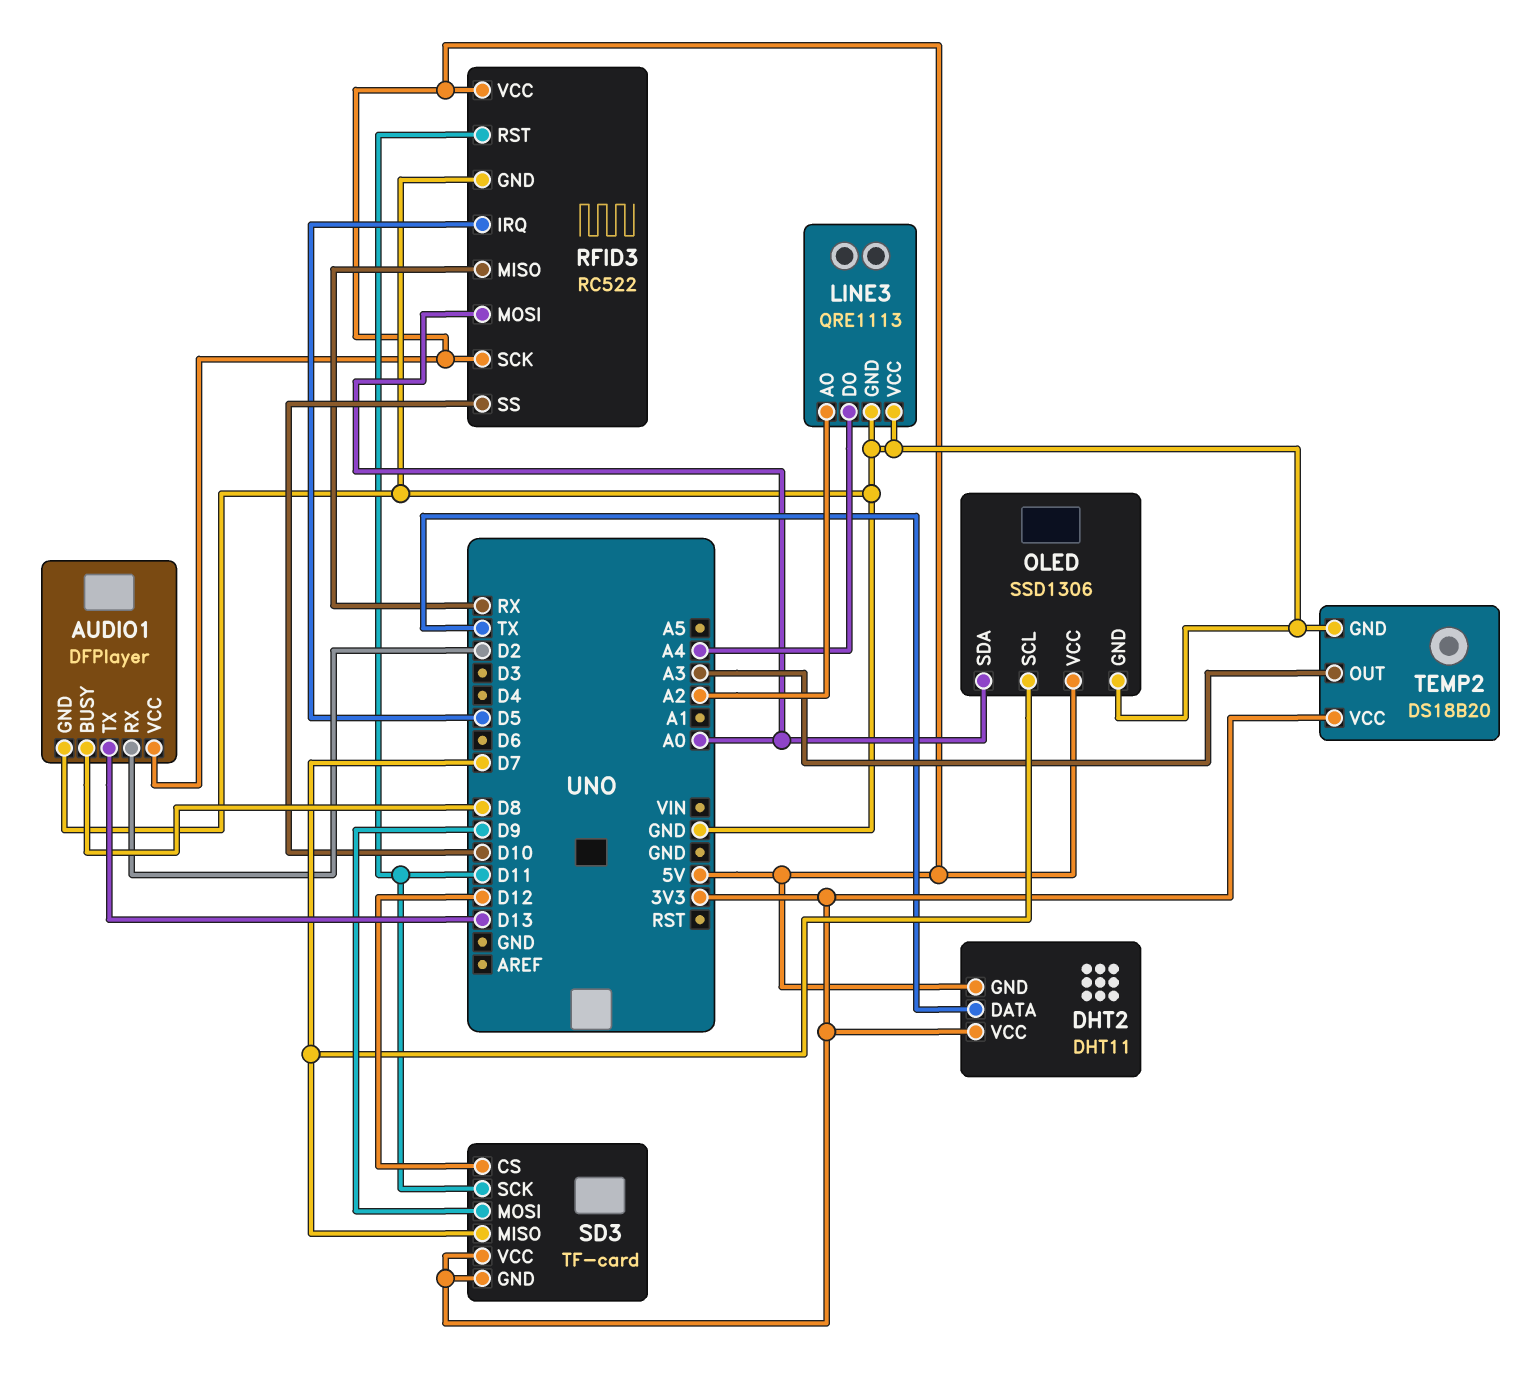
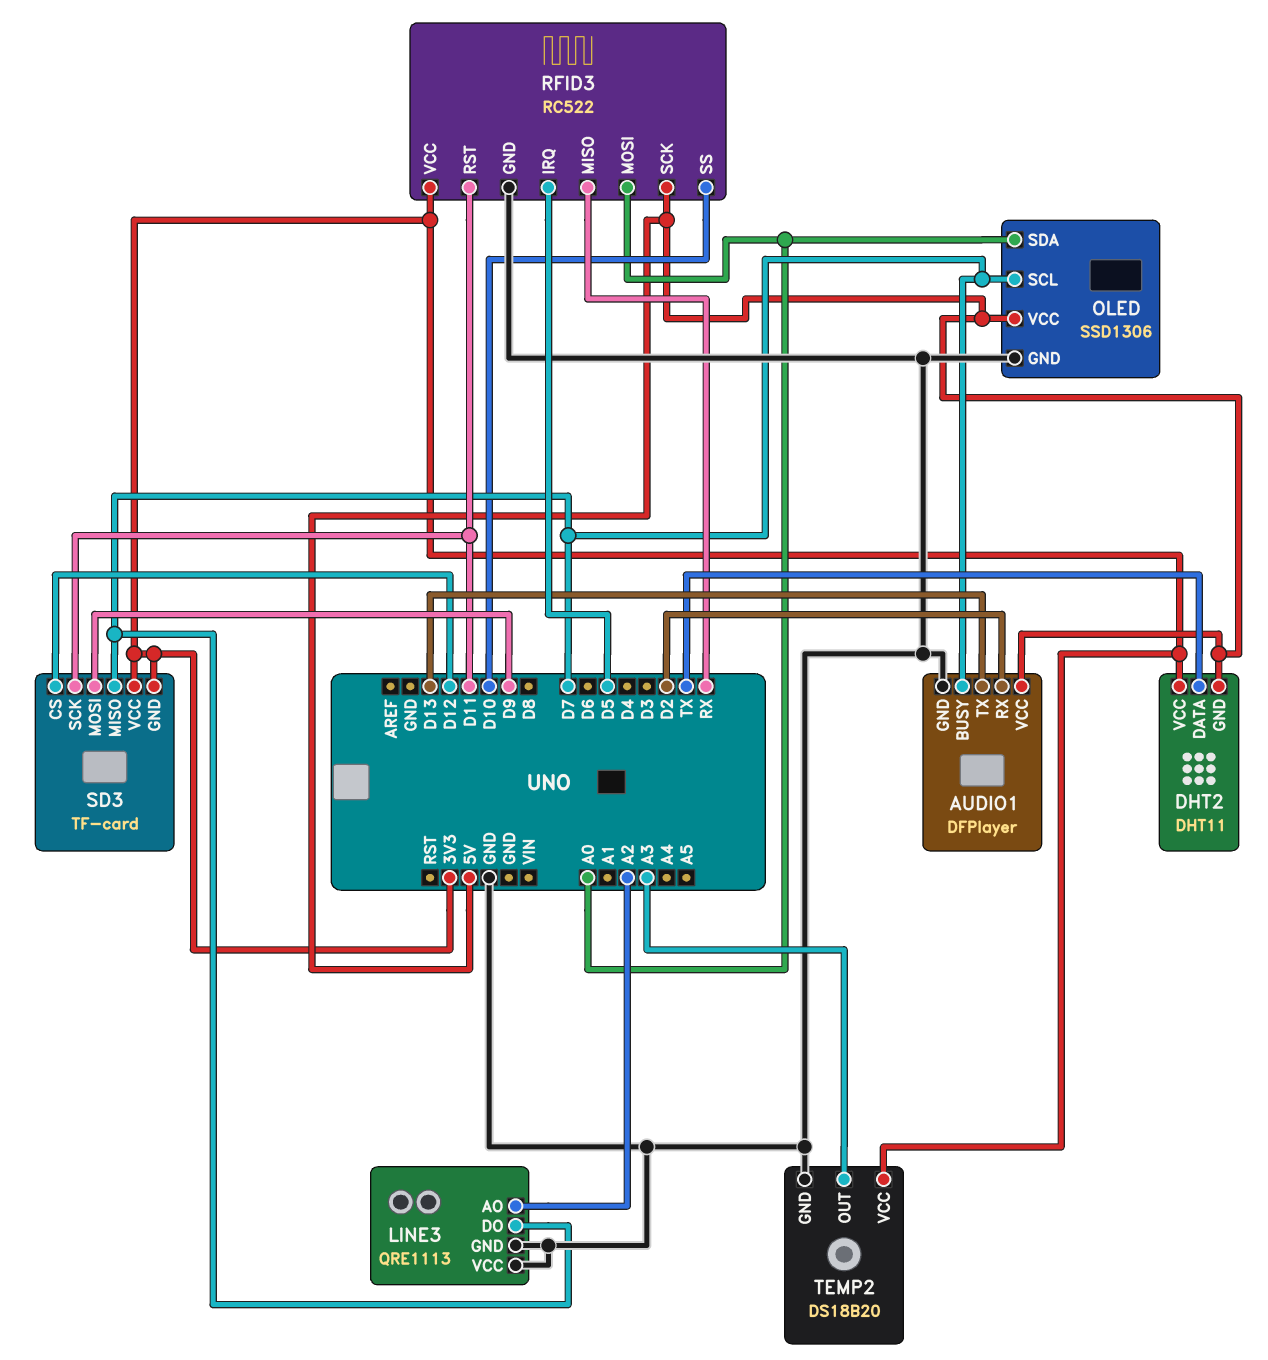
AUDIO1 pin BUSY: D8 -> D7
LINE3 pin DO: A4 -> D7
RFID3 pin VCC: 5V -> 3V3

